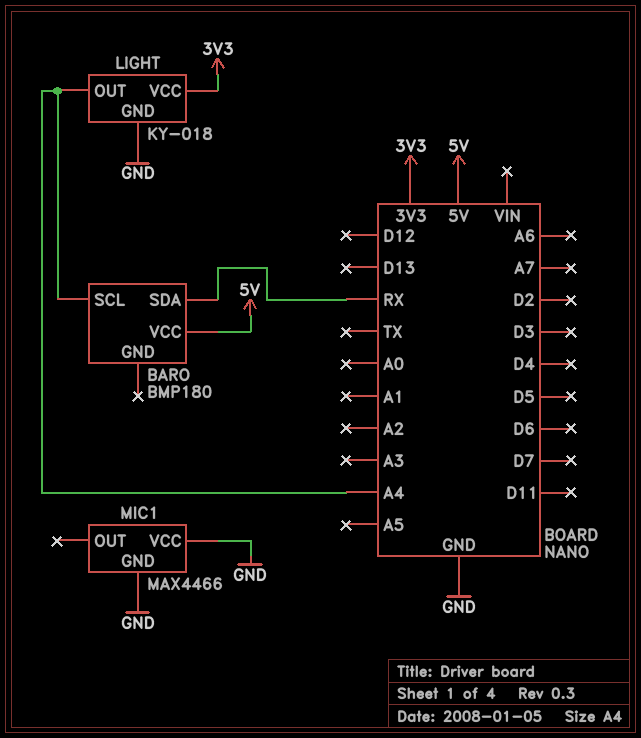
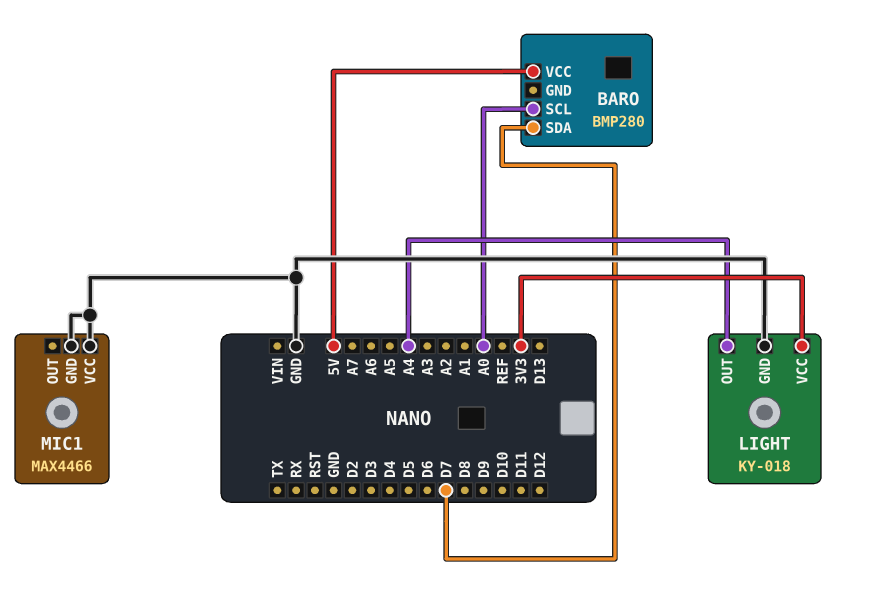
BARO: BMP180 -> BMP280
BARO pin SCL: A4 -> A0
BARO pin SDA: RX -> D7

